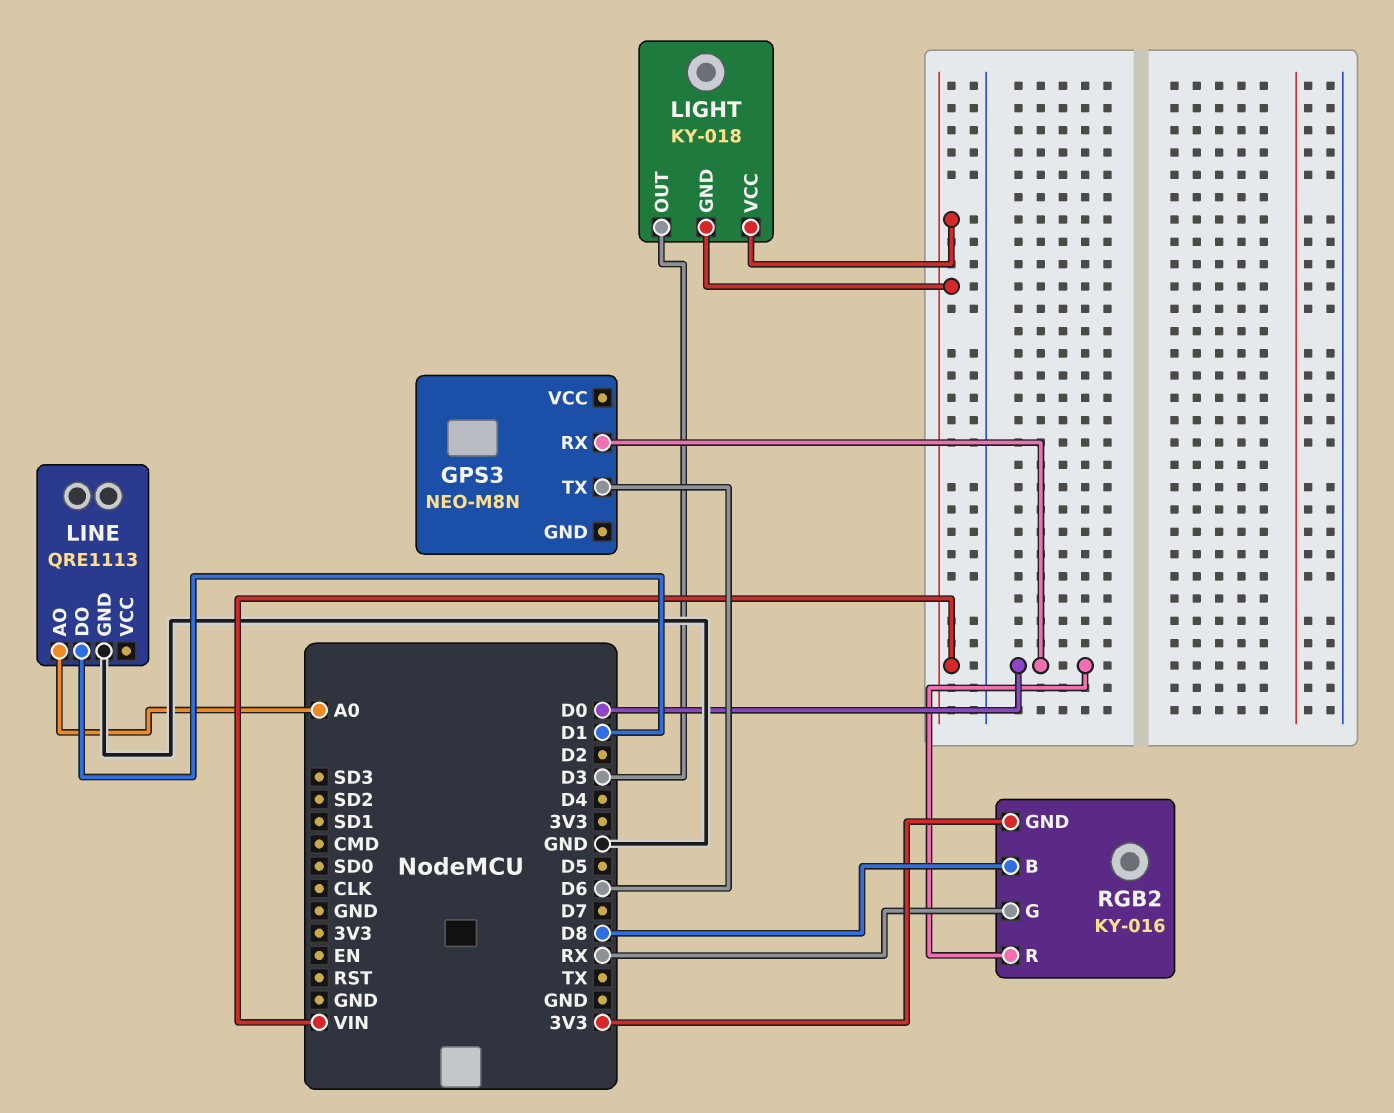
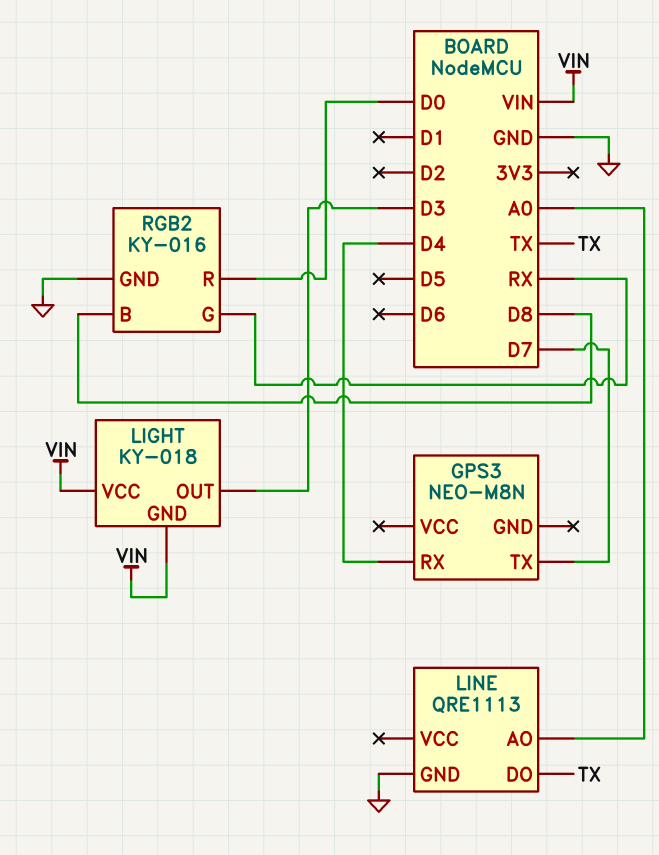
GPS3 pin RX: D0 -> D4
GPS3 pin TX: D6 -> D7
LINE pin DO: D1 -> TX
RGB2 pin GND: 3V3 -> GND

